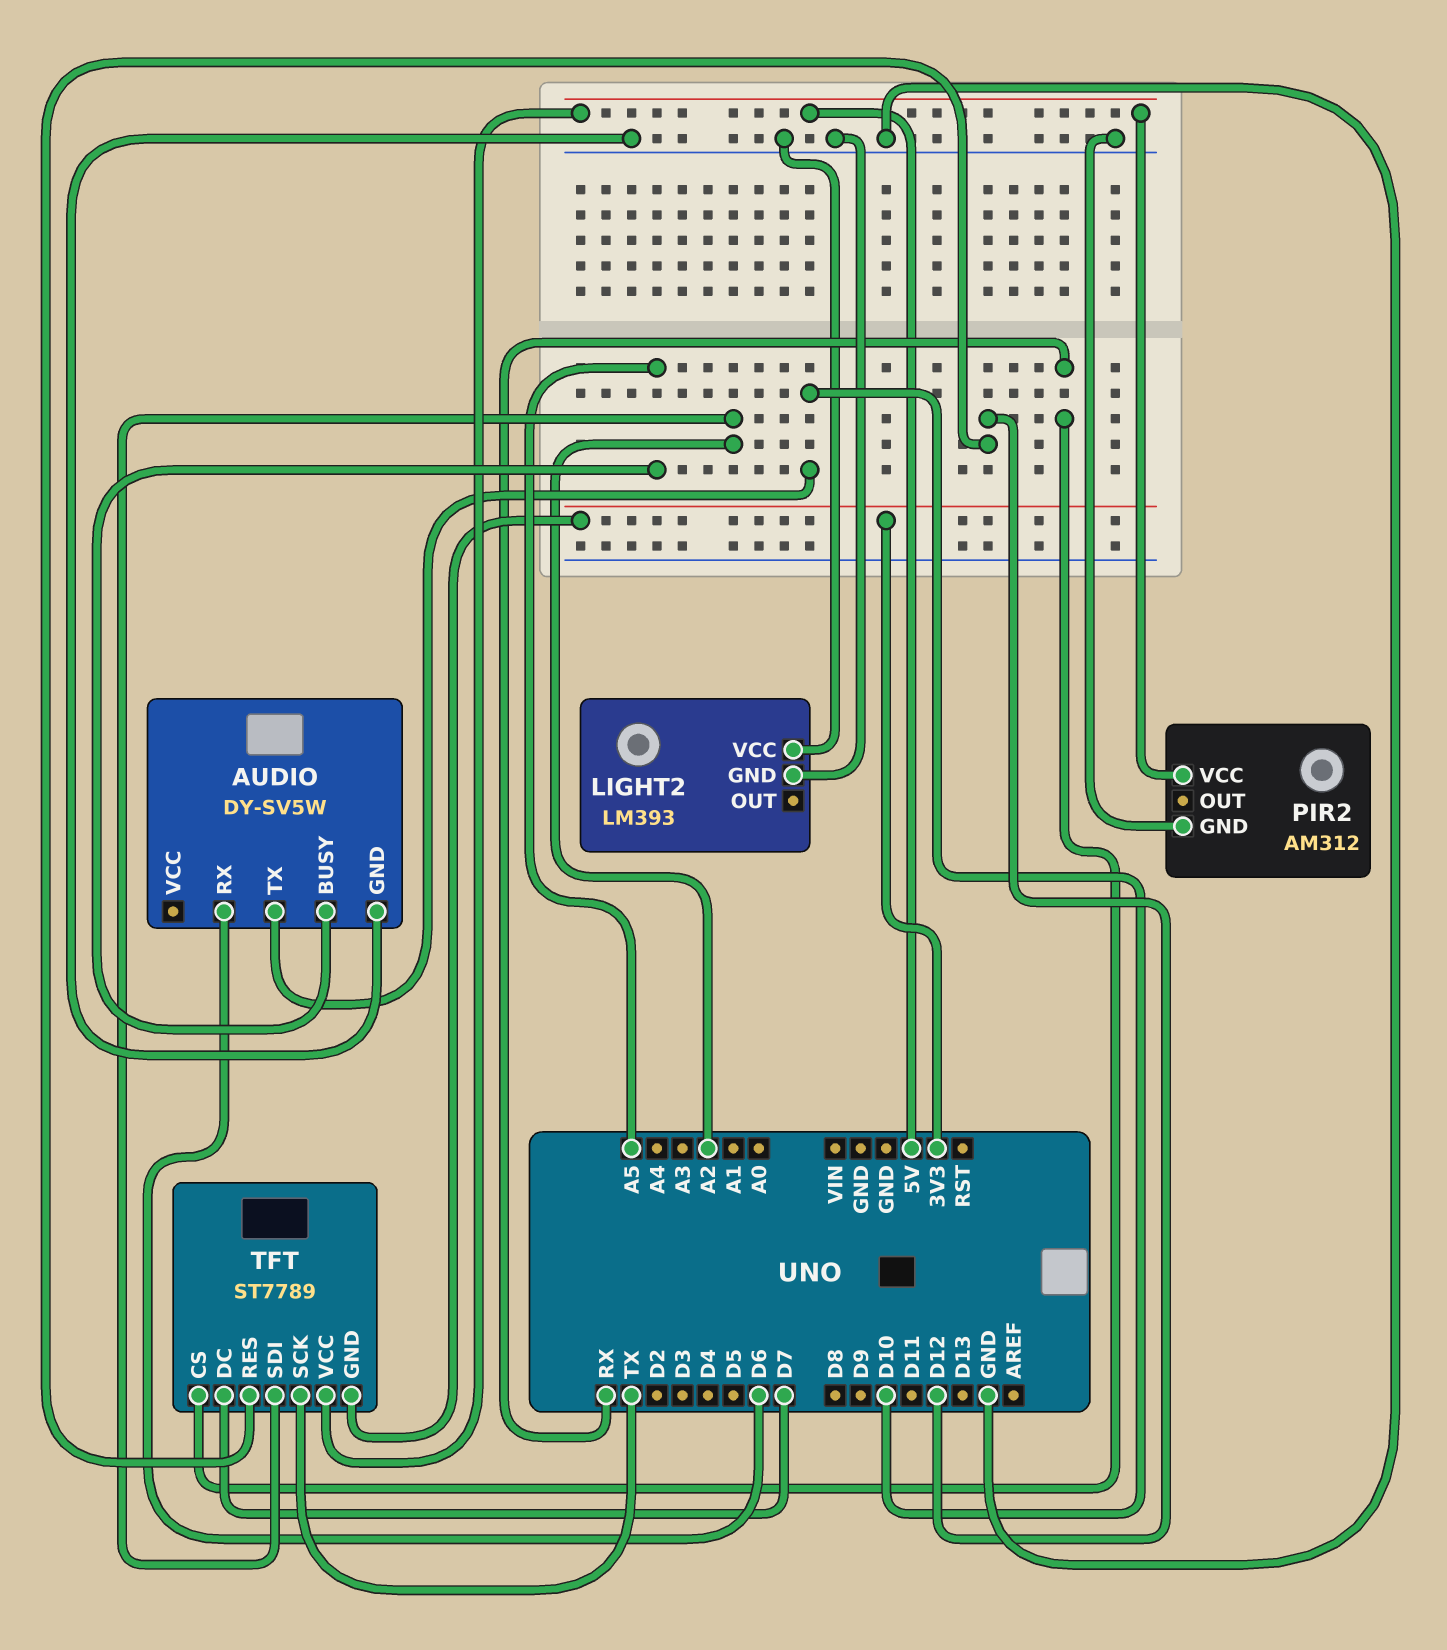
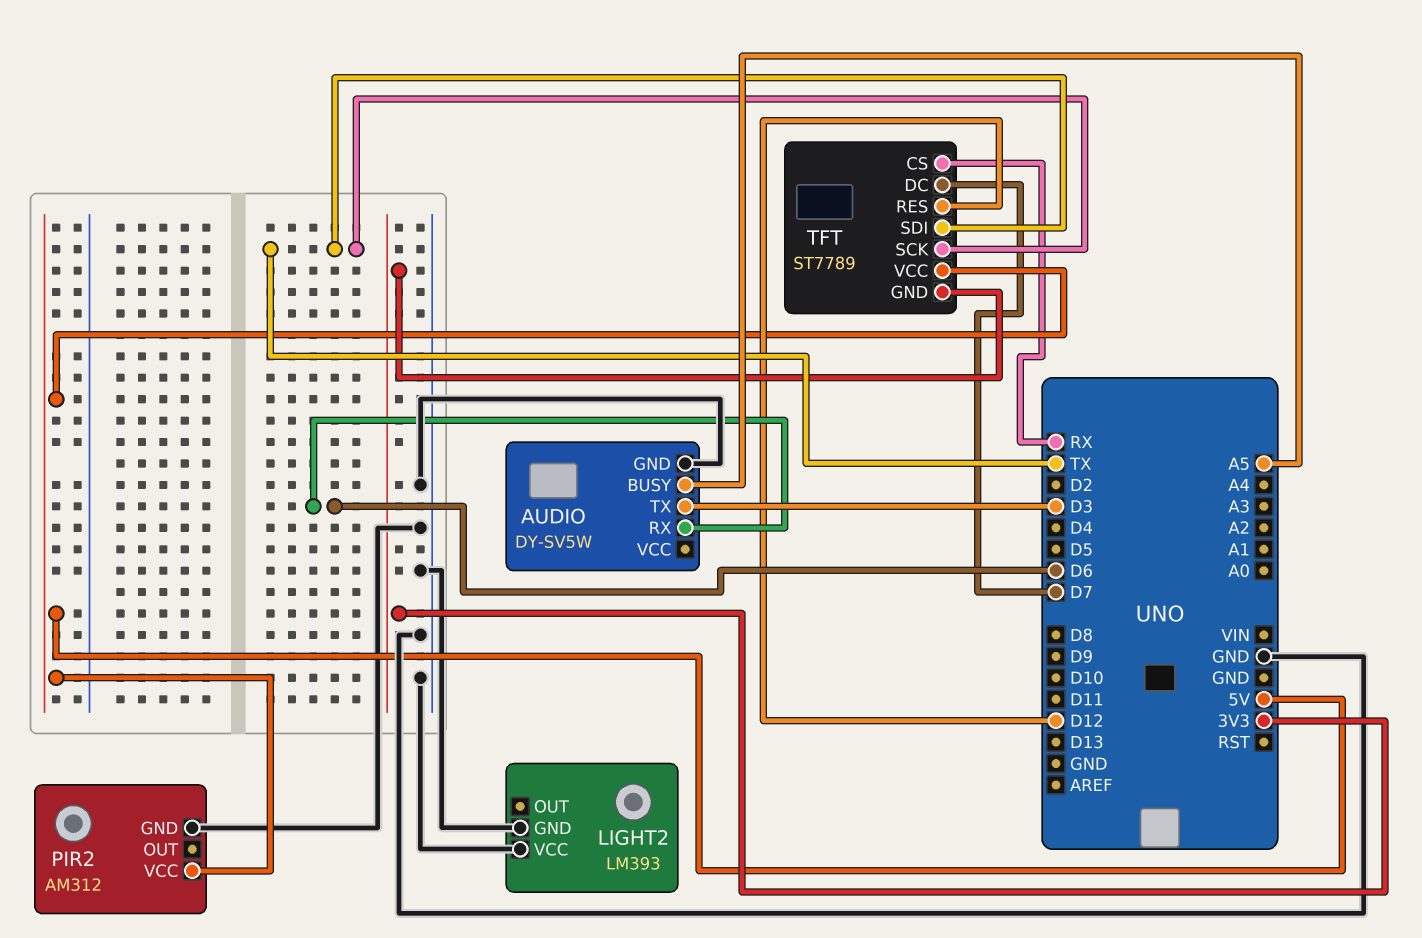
AUDIO pin TX: D10 -> D3
TFT pin SDI: A2 -> TX

